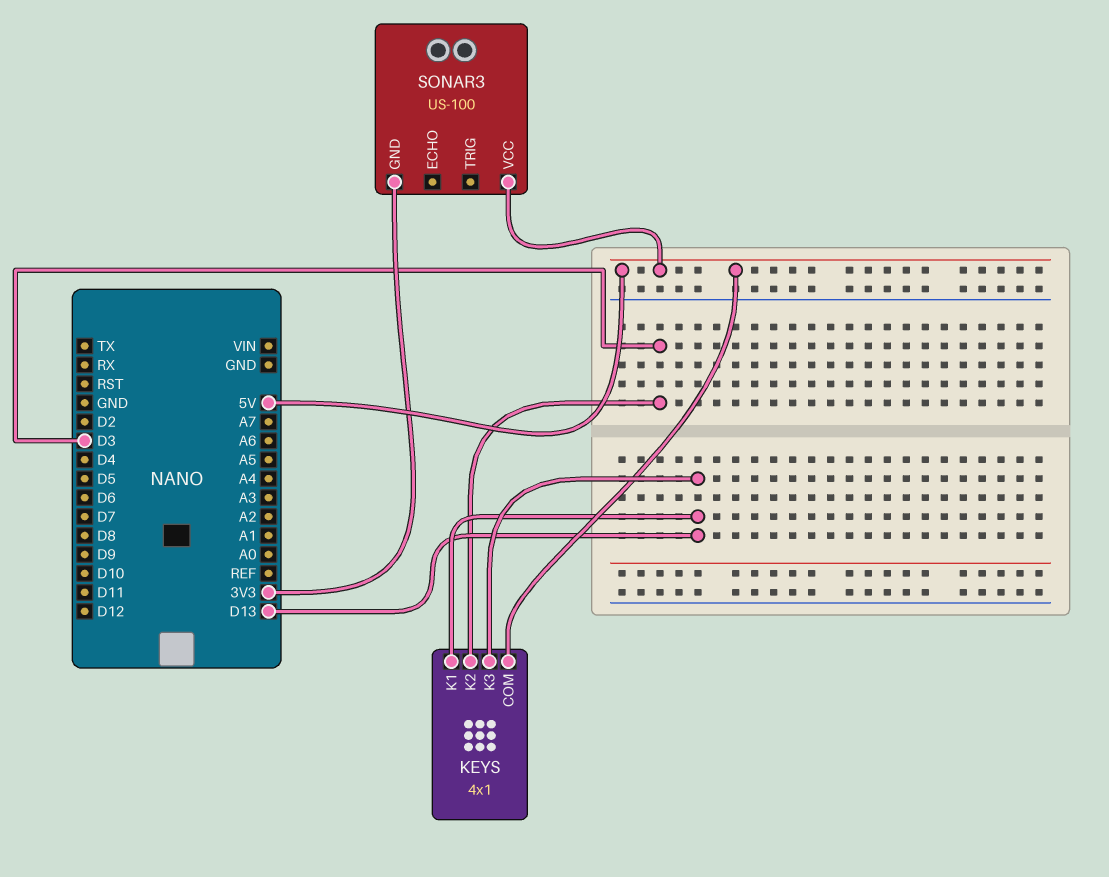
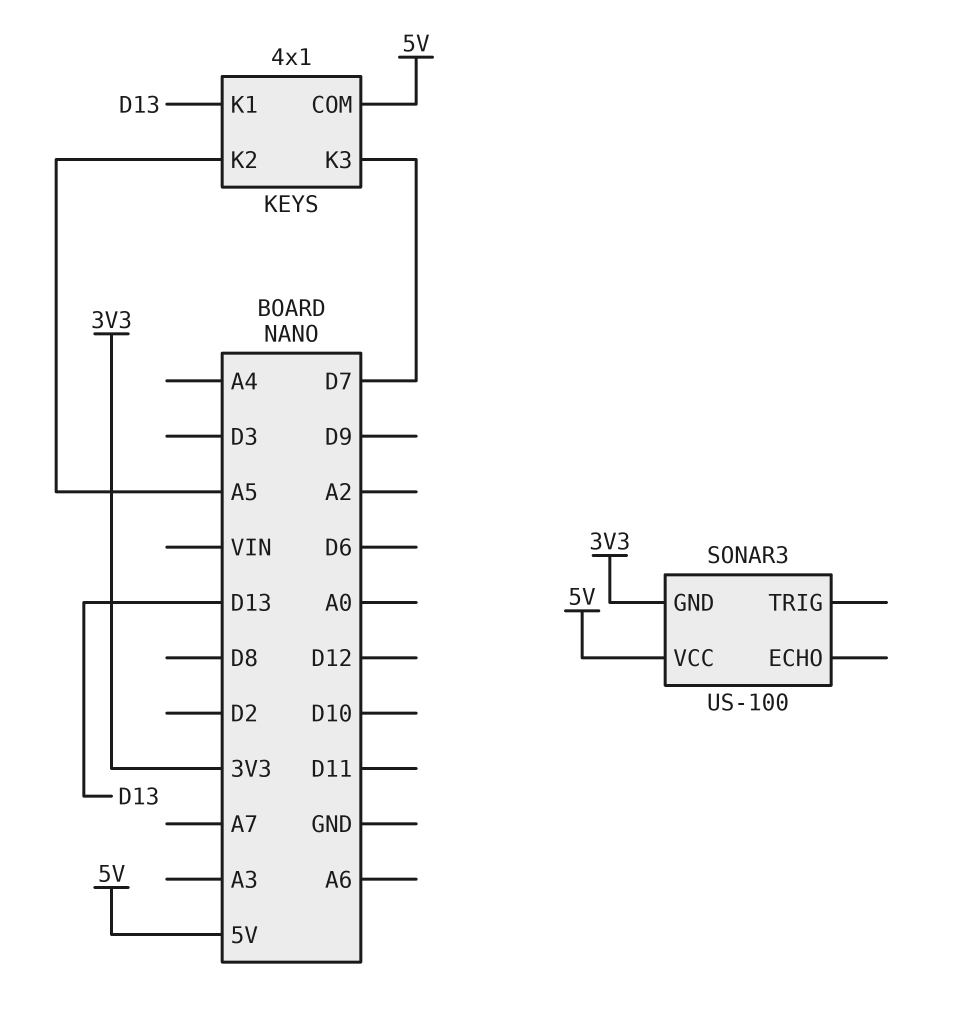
KEYS pin K2: D3 -> A5
KEYS pin K3: D13 -> D7

